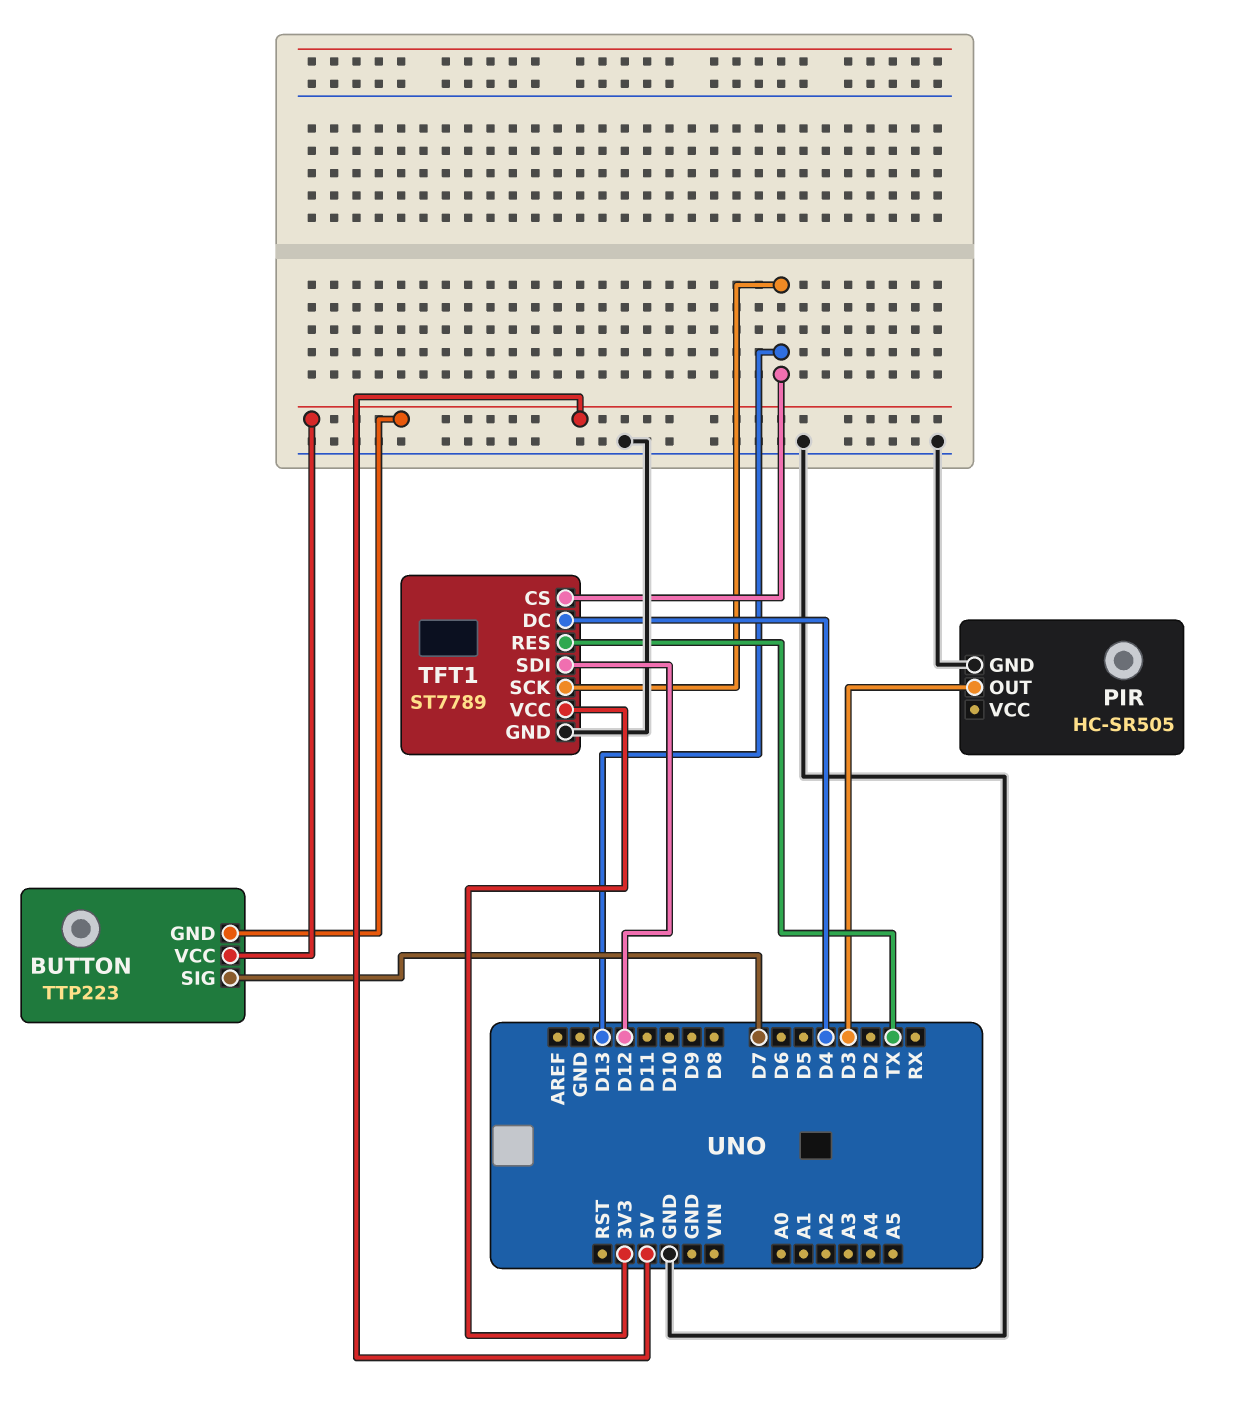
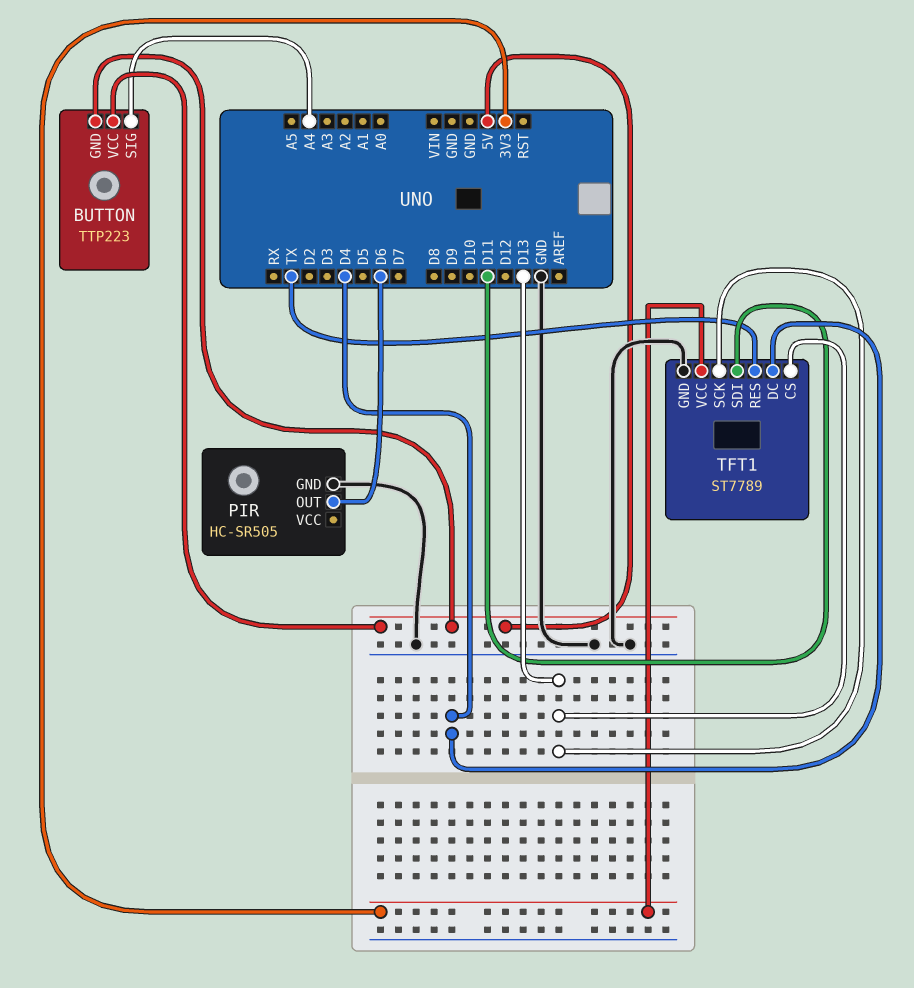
BUTTON pin SIG: D7 -> A4
PIR pin OUT: D3 -> D6
TFT1 pin SDI: D12 -> D11

